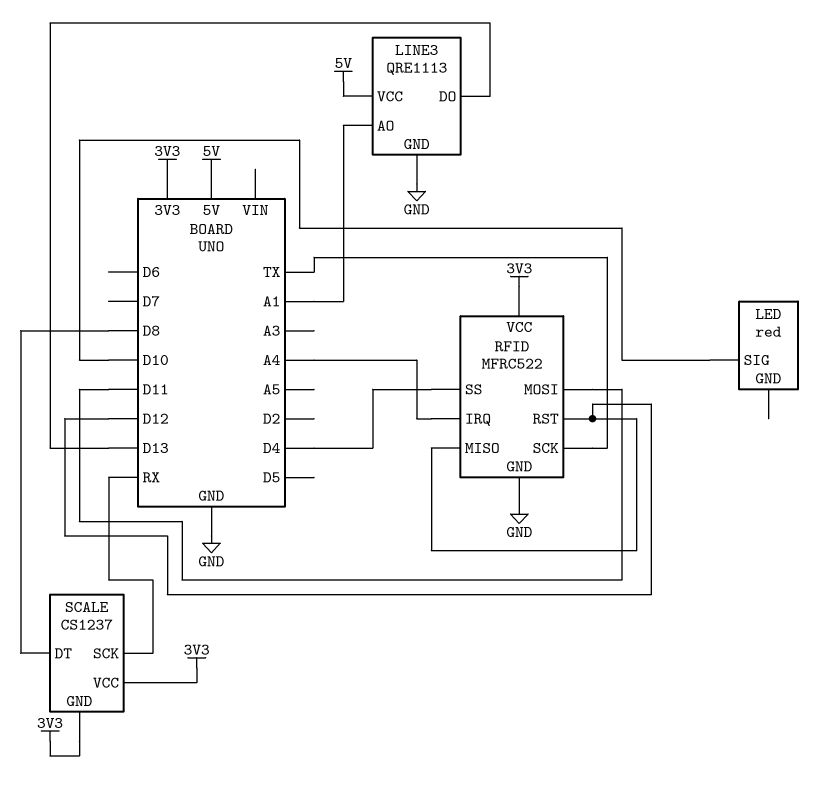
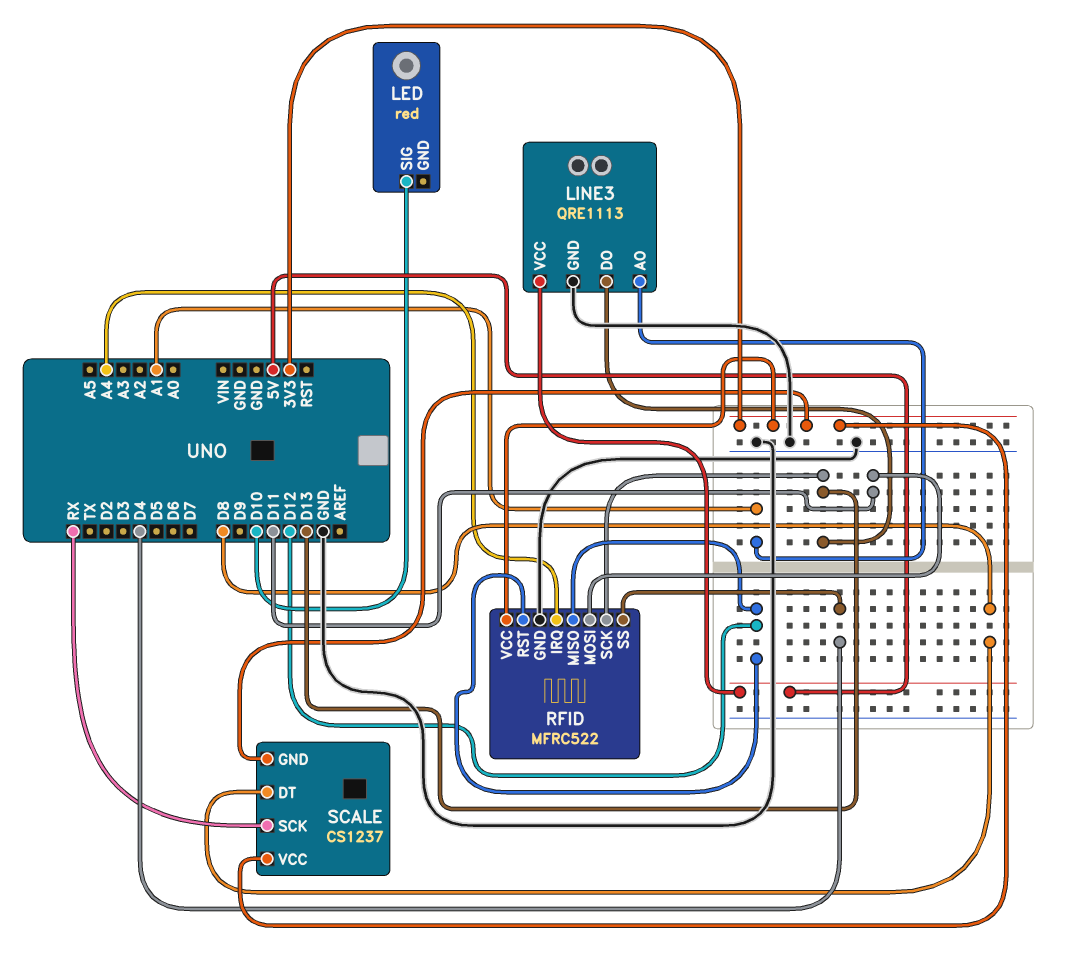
RFID pin SCK: TX -> D13

